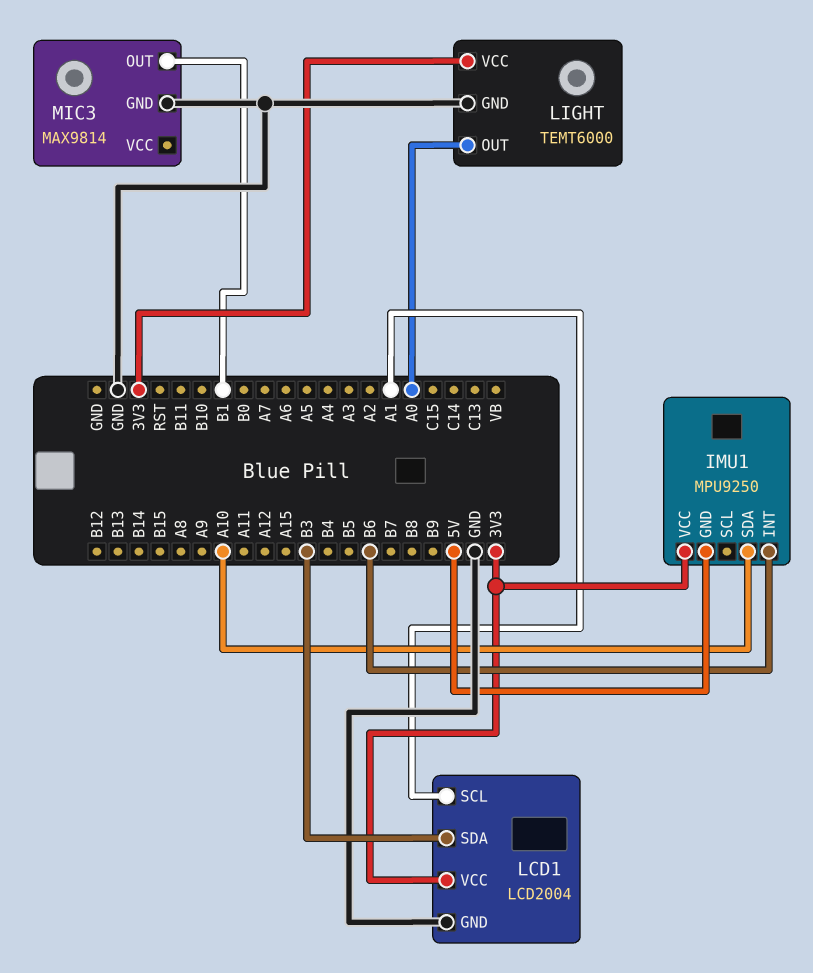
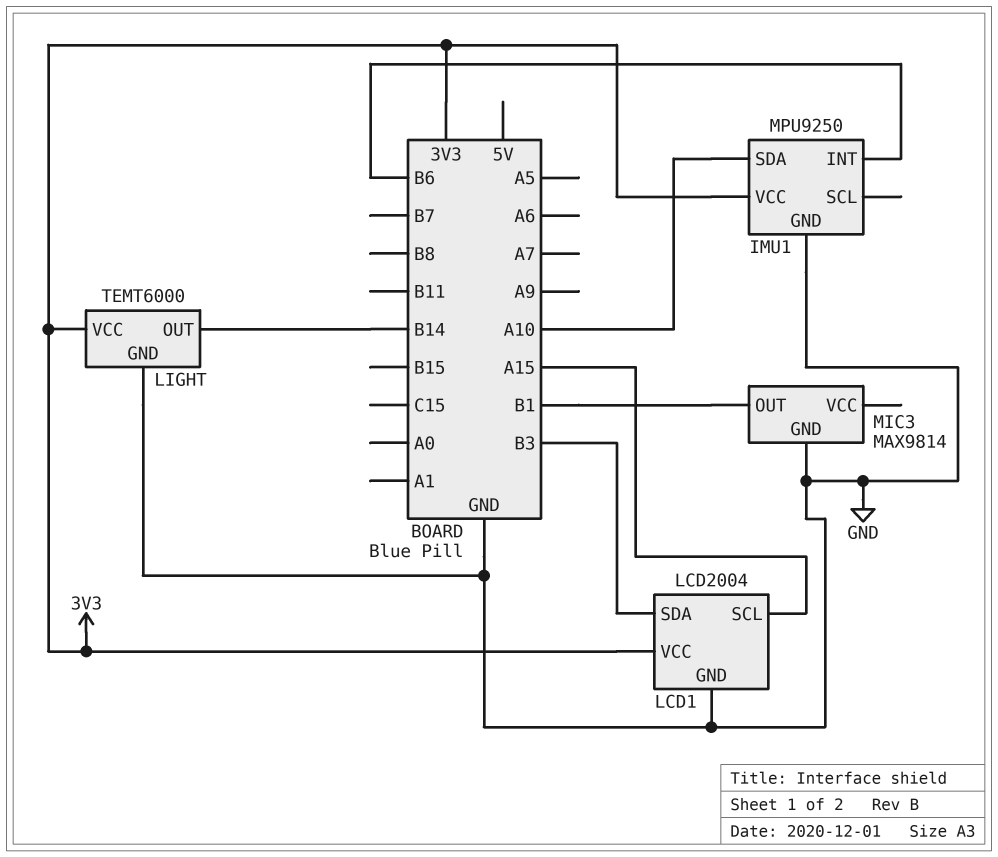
IMU1 pin GND: 5V -> GND
LCD1 pin SCL: A1 -> A15
LIGHT pin OUT: A0 -> B14

